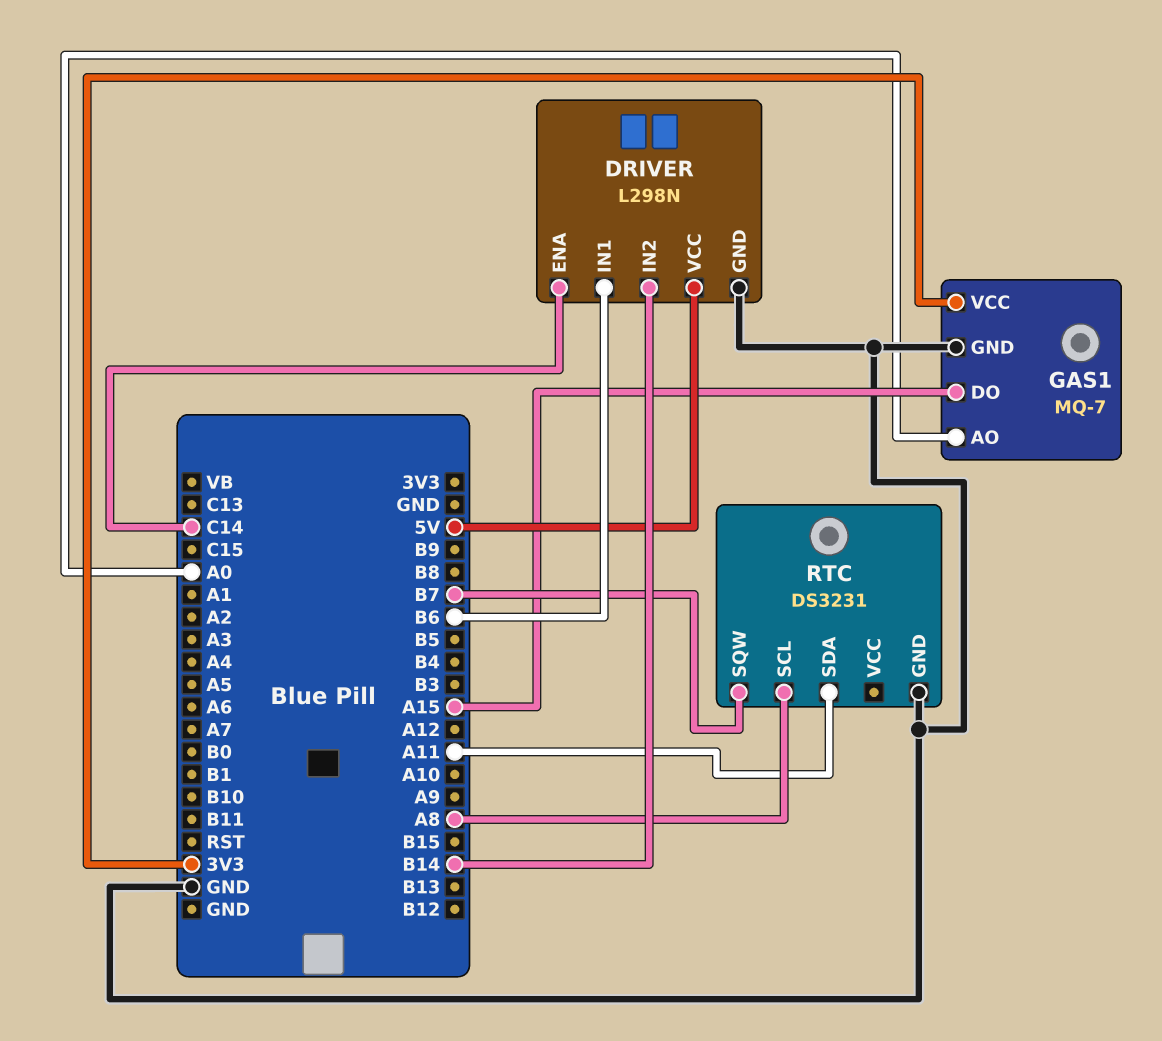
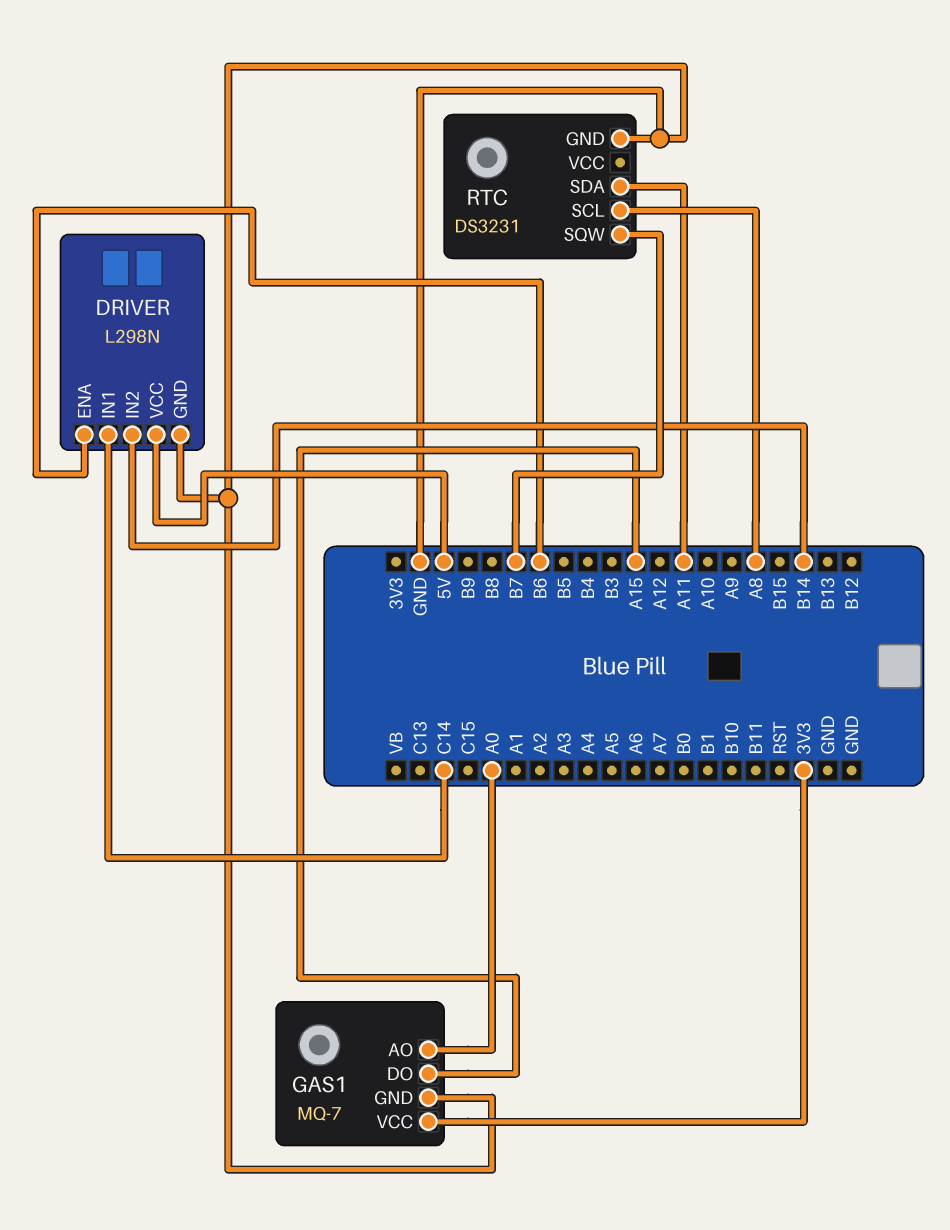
DRIVER pin ENA: C14 -> B6
DRIVER pin IN1: B6 -> C14

